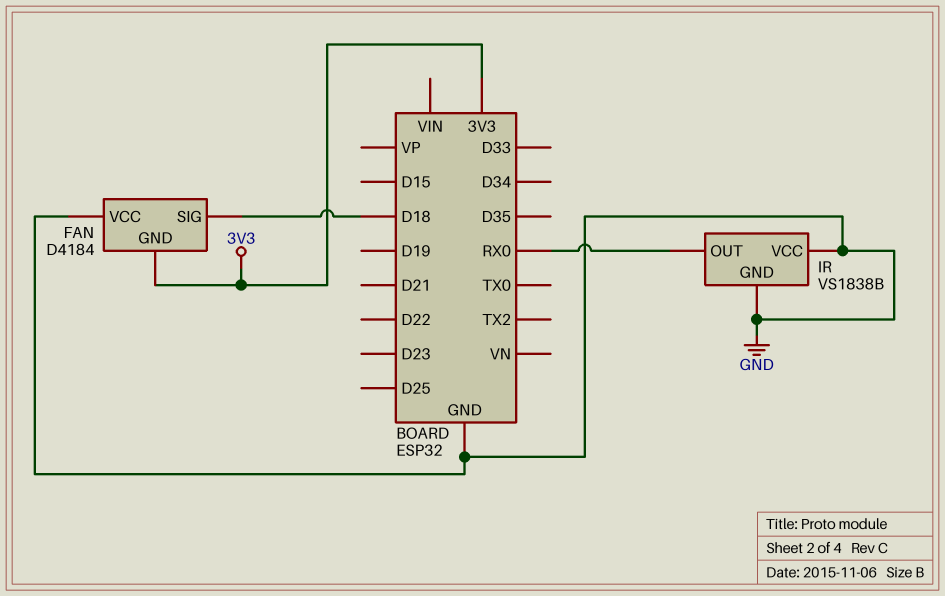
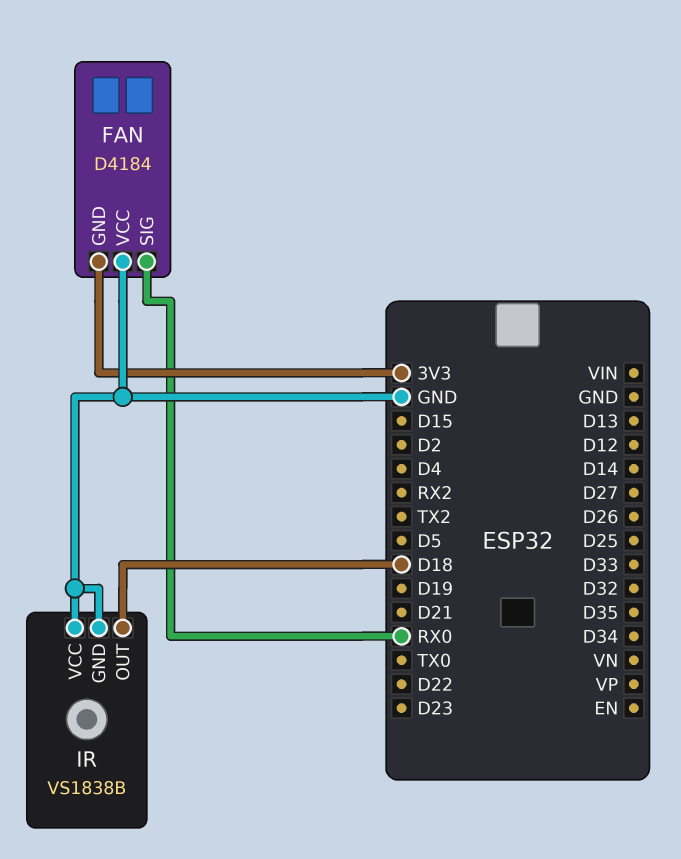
FAN pin SIG: D18 -> RX0
IR pin OUT: RX0 -> D18

